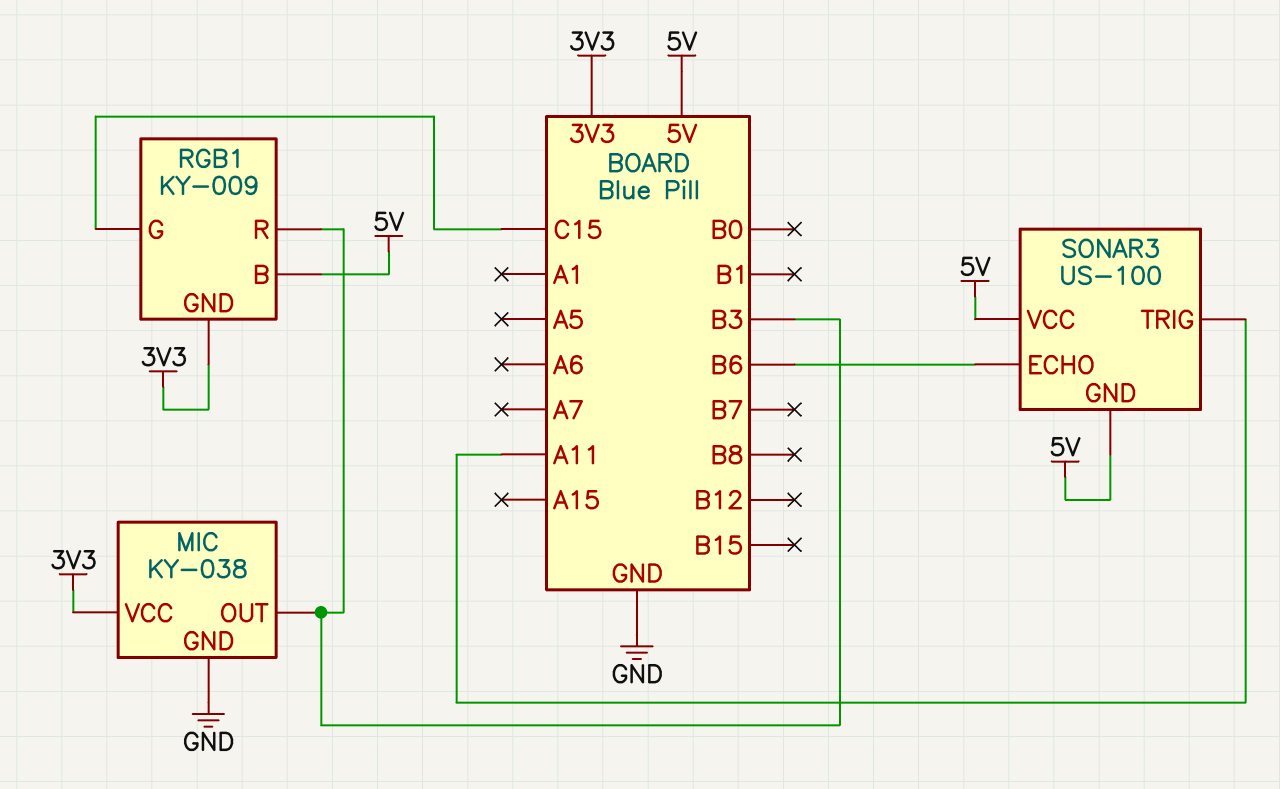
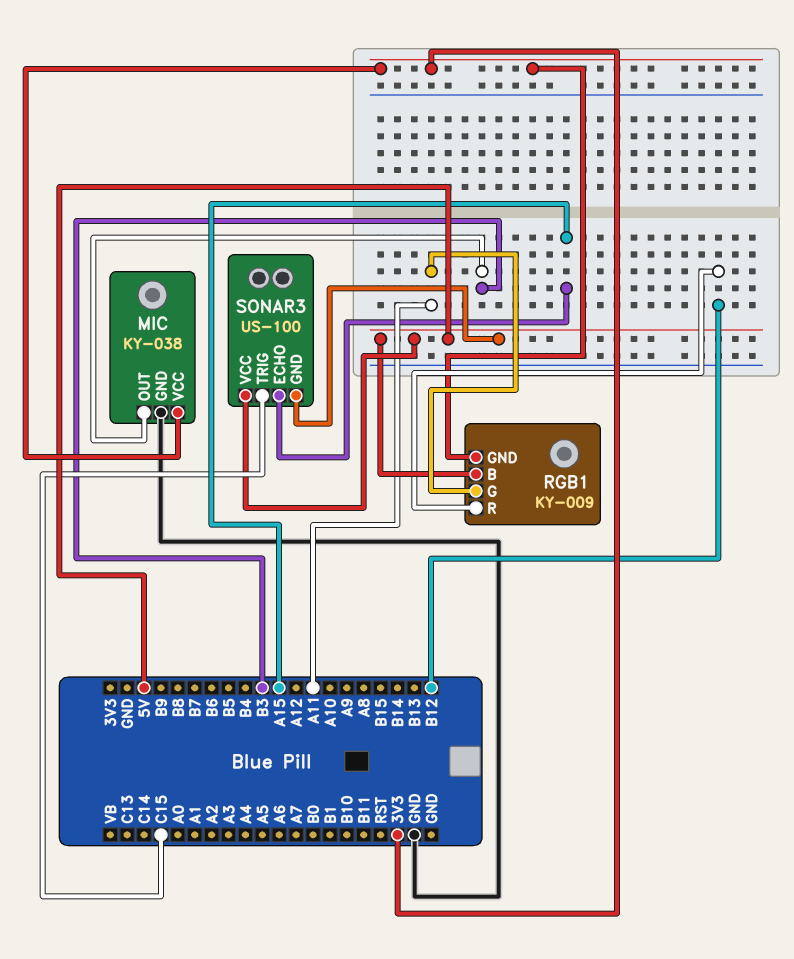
RGB1 pin G: C15 -> A11
RGB1 pin R: B3 -> B12
SONAR3 pin ECHO: B6 -> A15
SONAR3 pin TRIG: A11 -> C15

